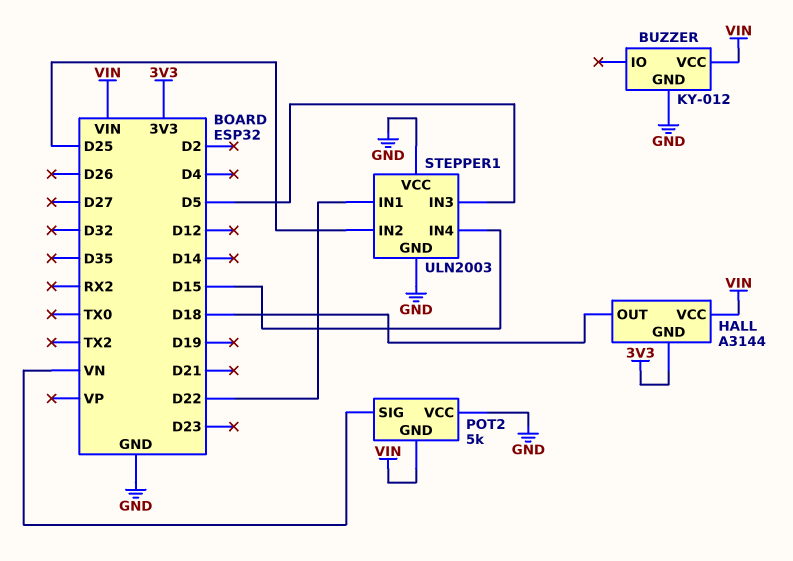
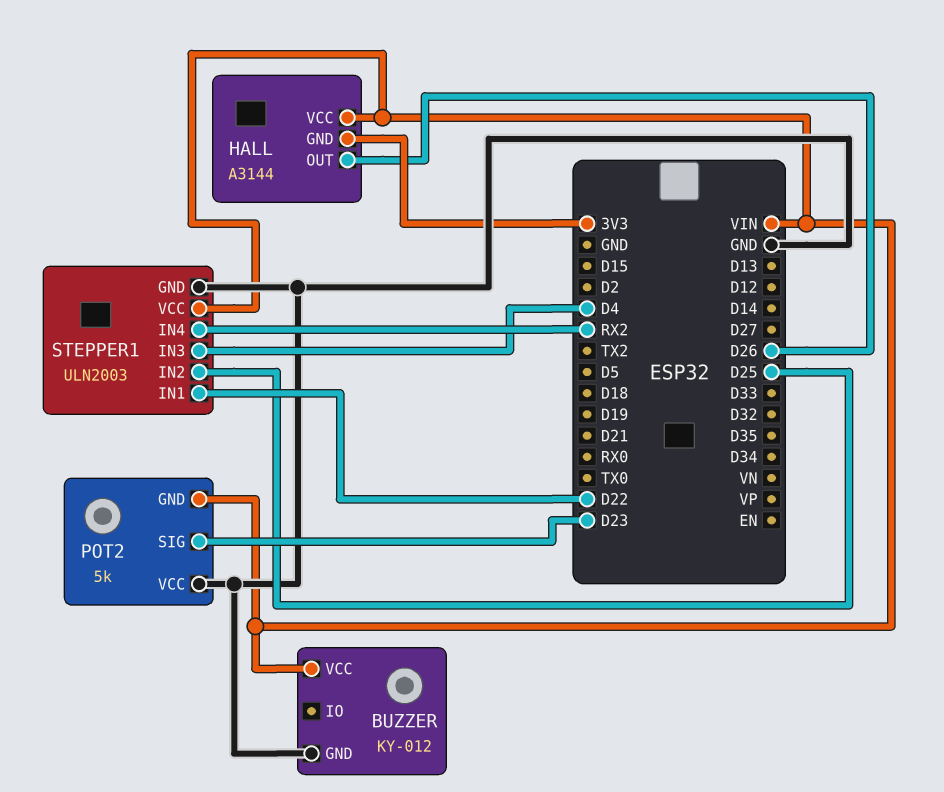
HALL pin OUT: D18 -> D26
POT2 pin SIG: VN -> D23
STEPPER1 pin IN3: D5 -> D4
STEPPER1 pin IN4: D15 -> RX2
STEPPER1 pin VCC: GND -> VIN

